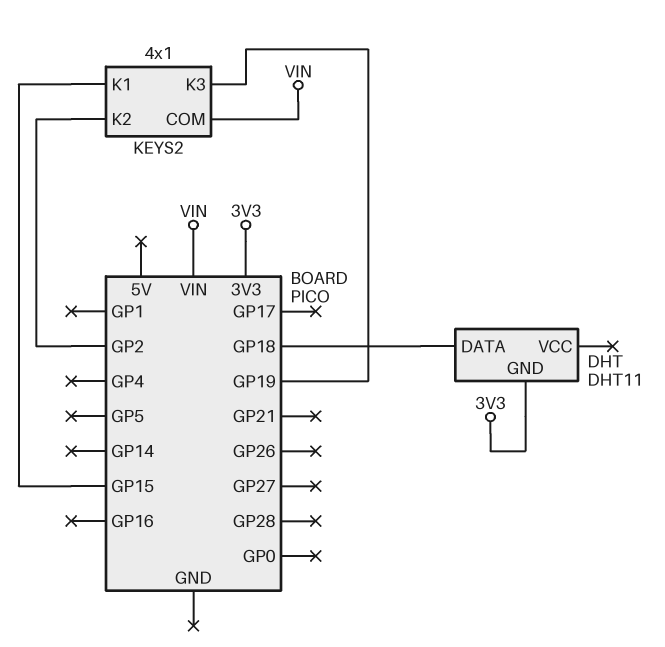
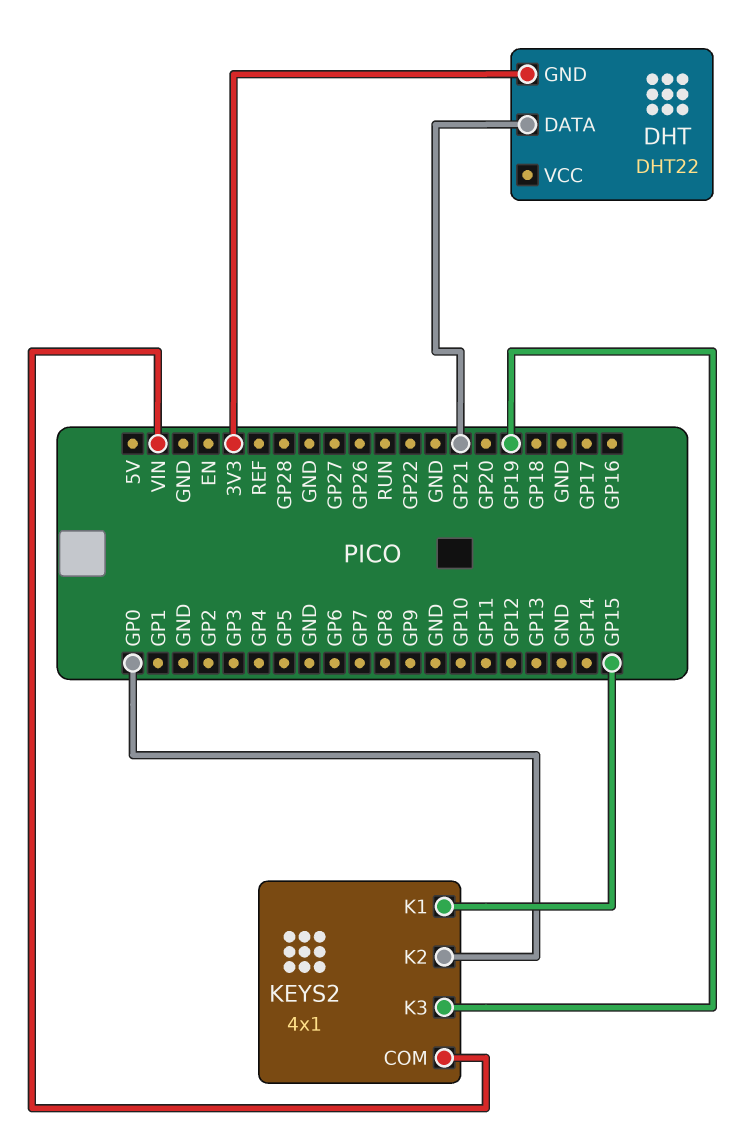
DHT: DHT11 -> DHT22
DHT pin DATA: GP18 -> GP21
KEYS2 pin K2: GP2 -> GP0

